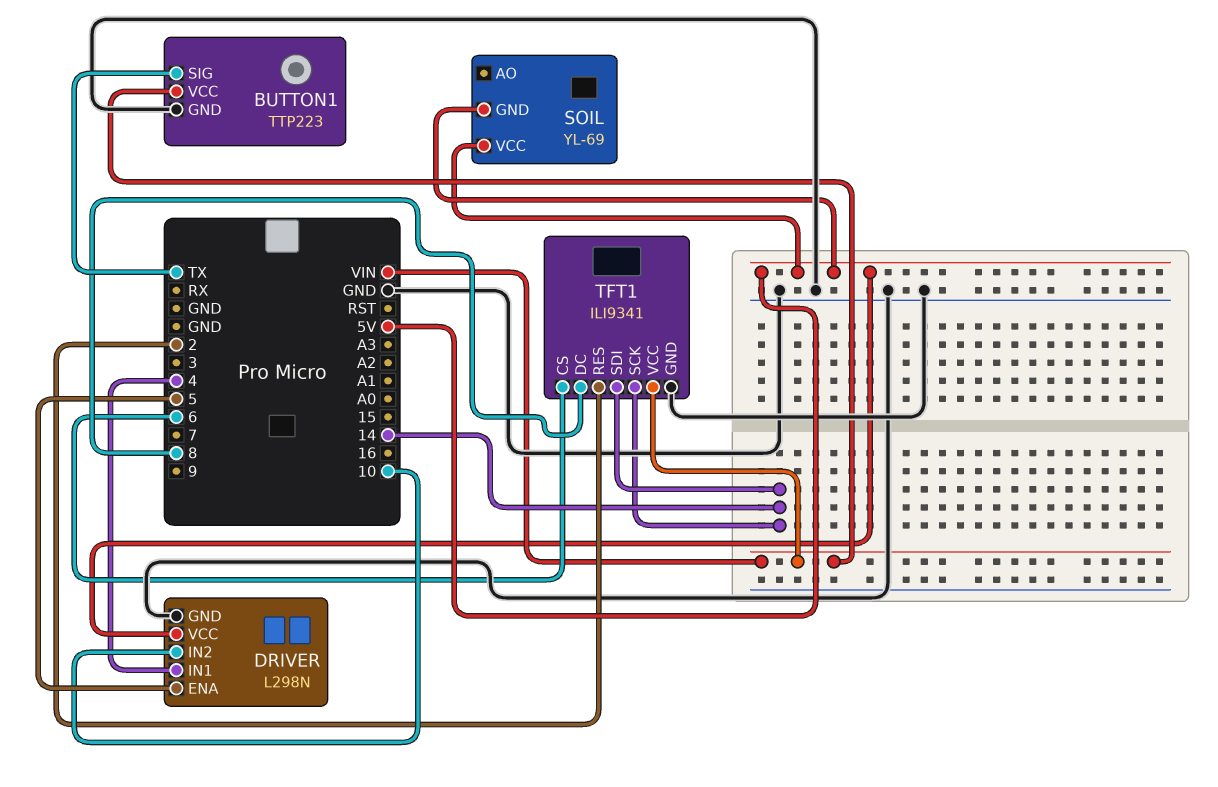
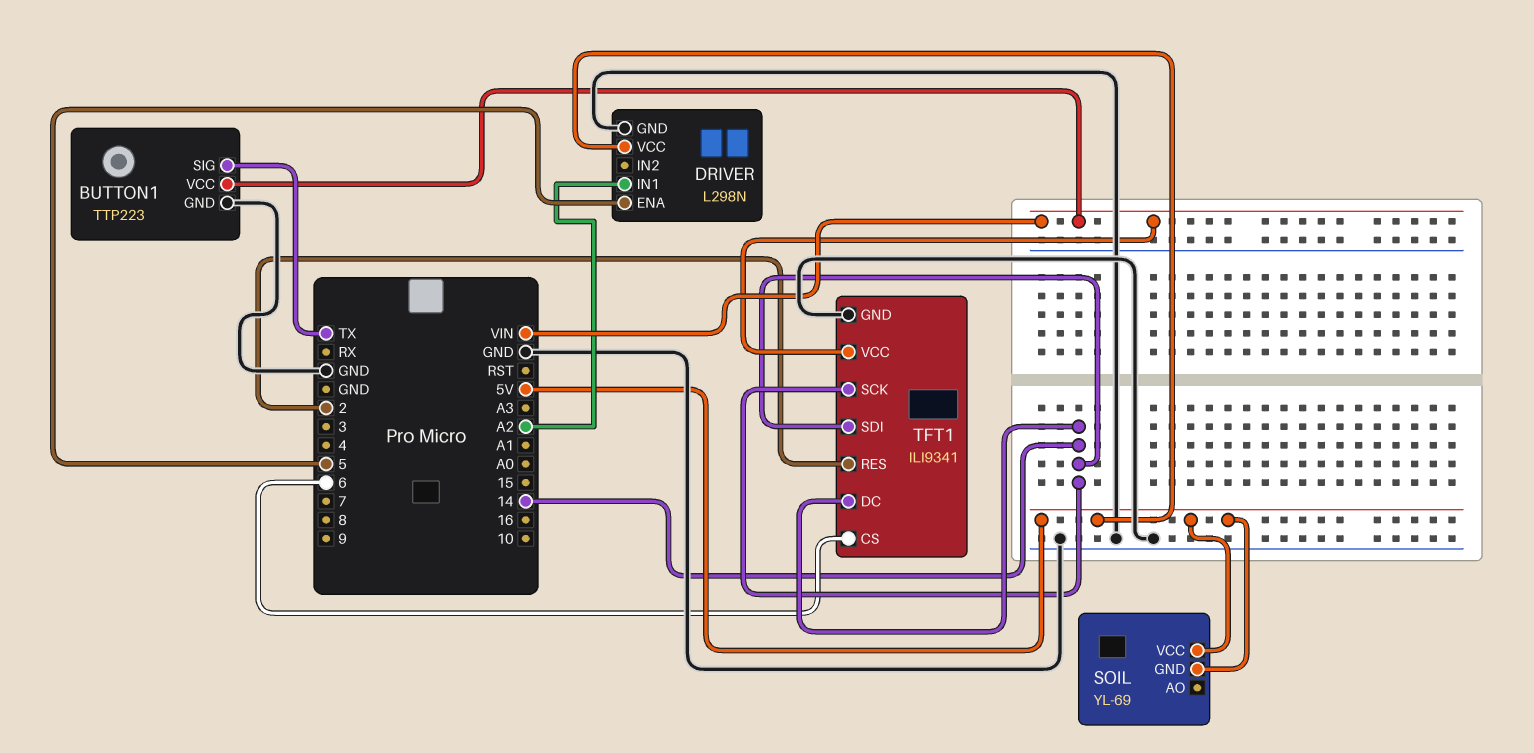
DRIVER pin IN1: 4 -> A2
DRIVER pin IN2: 10 -> none
TFT1 pin DC: 8 -> 14

